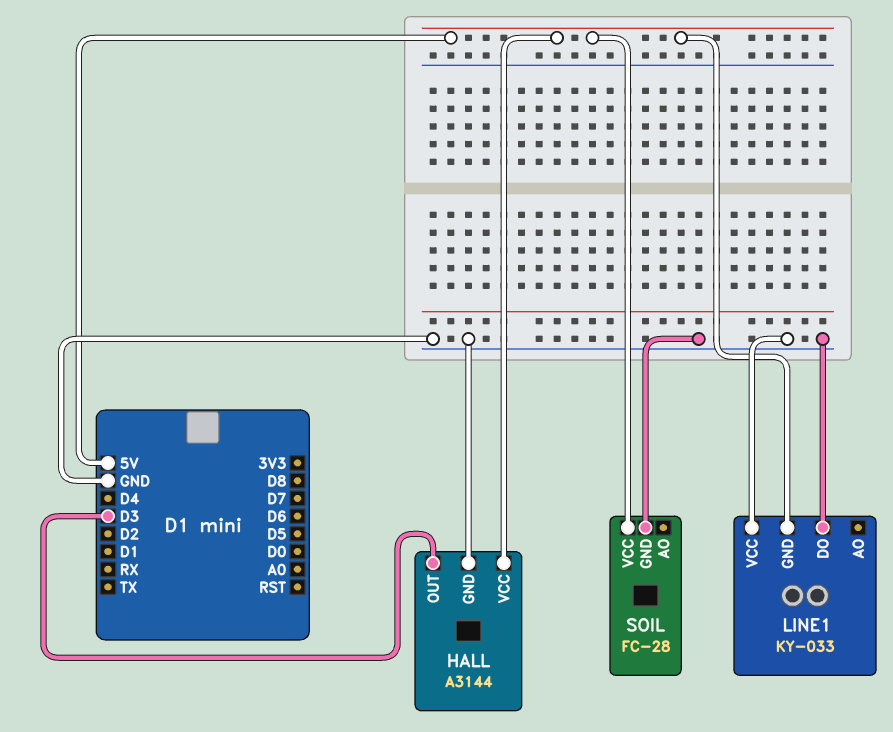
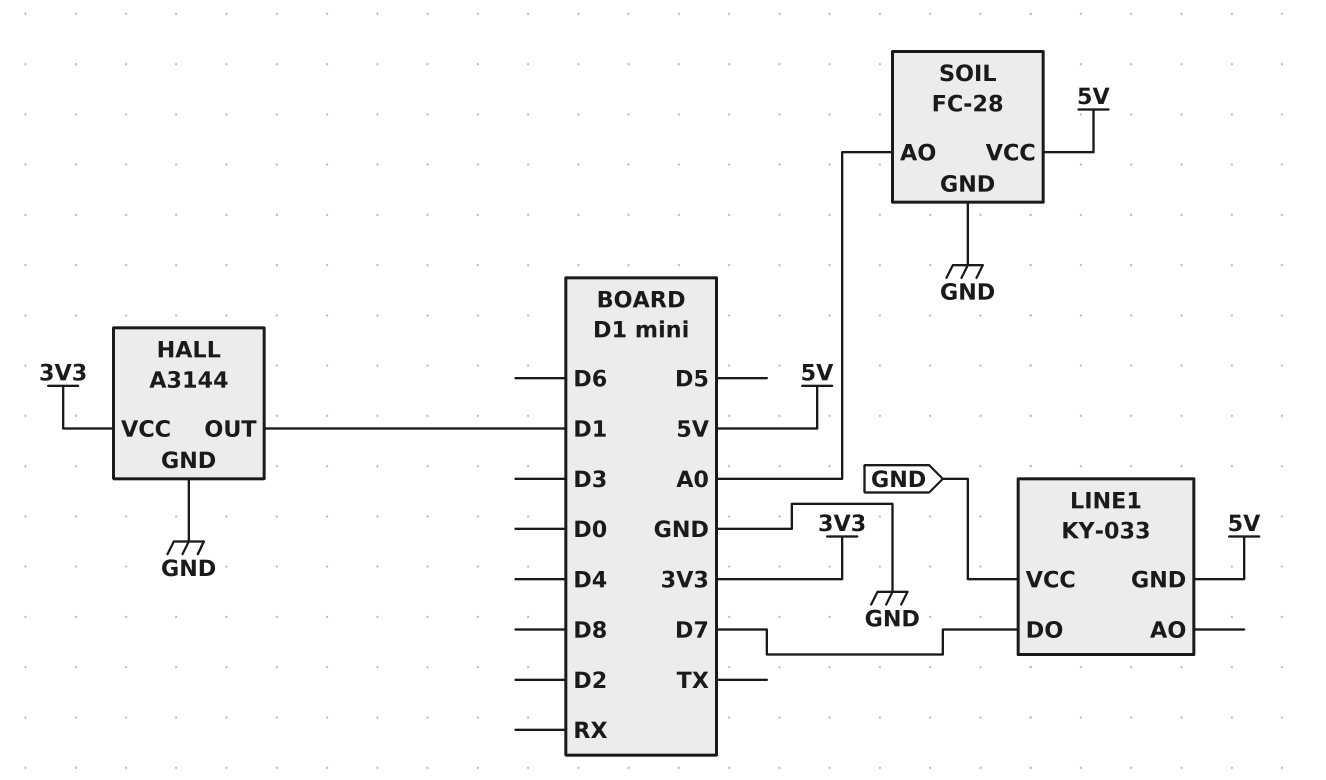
HALL pin OUT: D3 -> D1
HALL pin VCC: 5V -> 3V3
LINE1 pin DO: GND -> D7
SOIL pin AO: none -> A0

